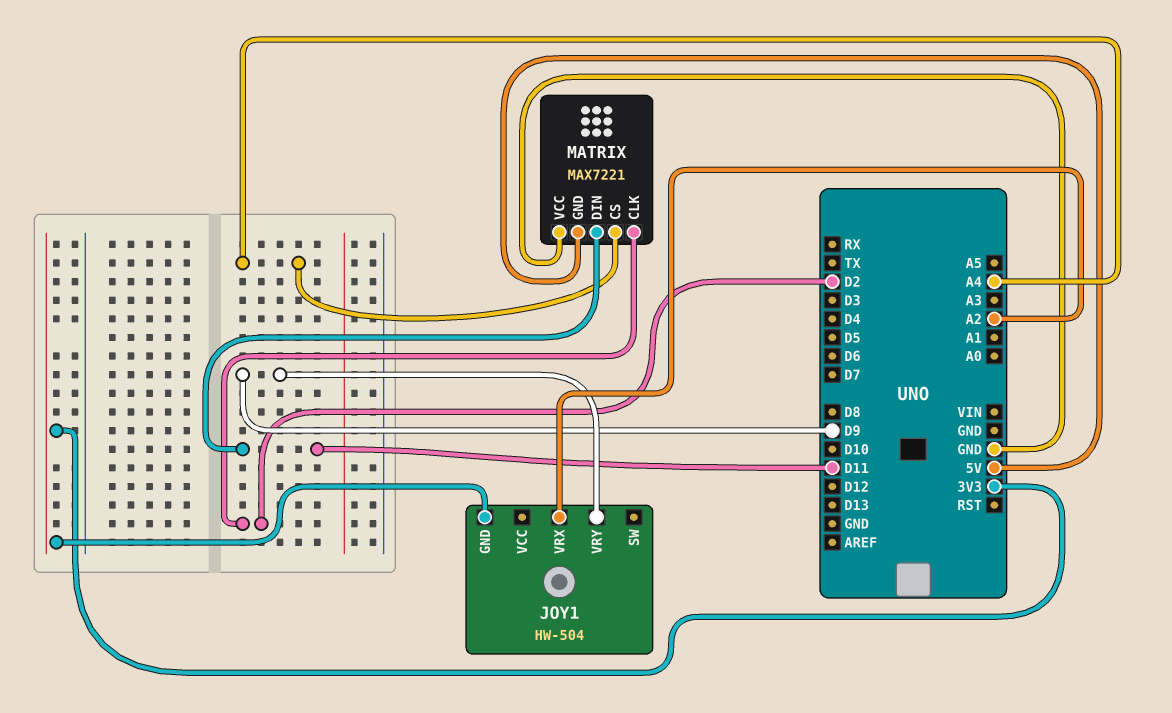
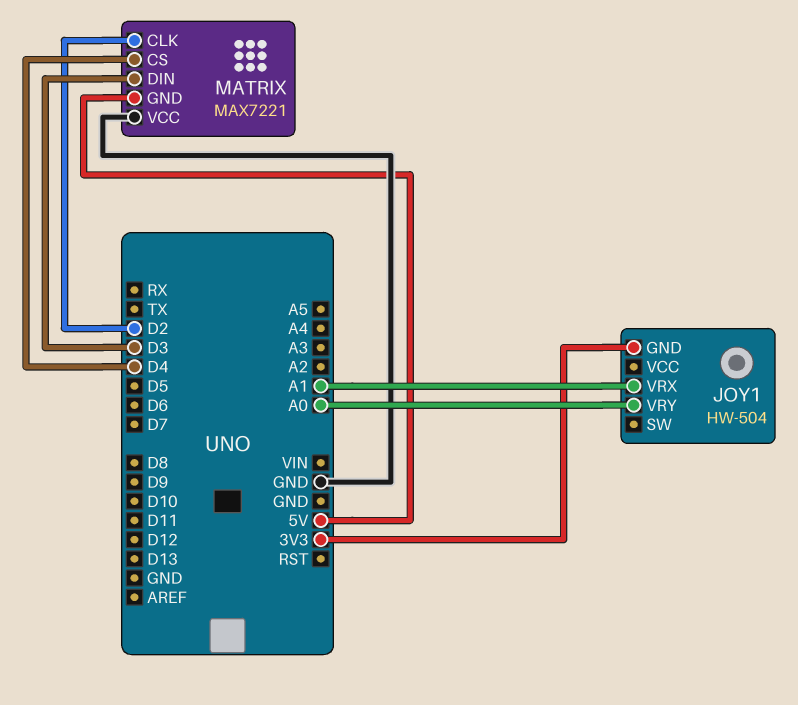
JOY1 pin VRX: A2 -> A1
JOY1 pin VRY: D9 -> A0
MATRIX pin CS: A4 -> D4
MATRIX pin DIN: D11 -> D3

